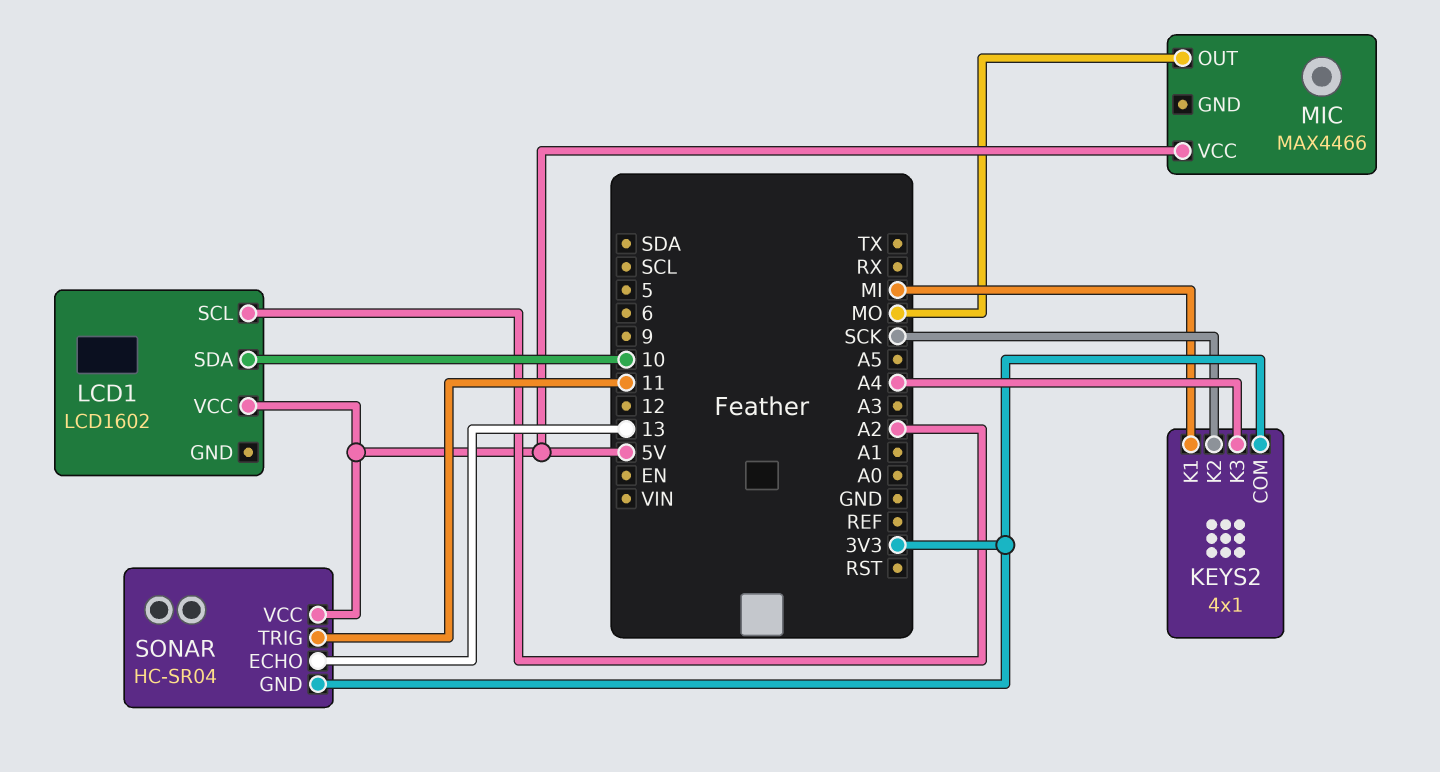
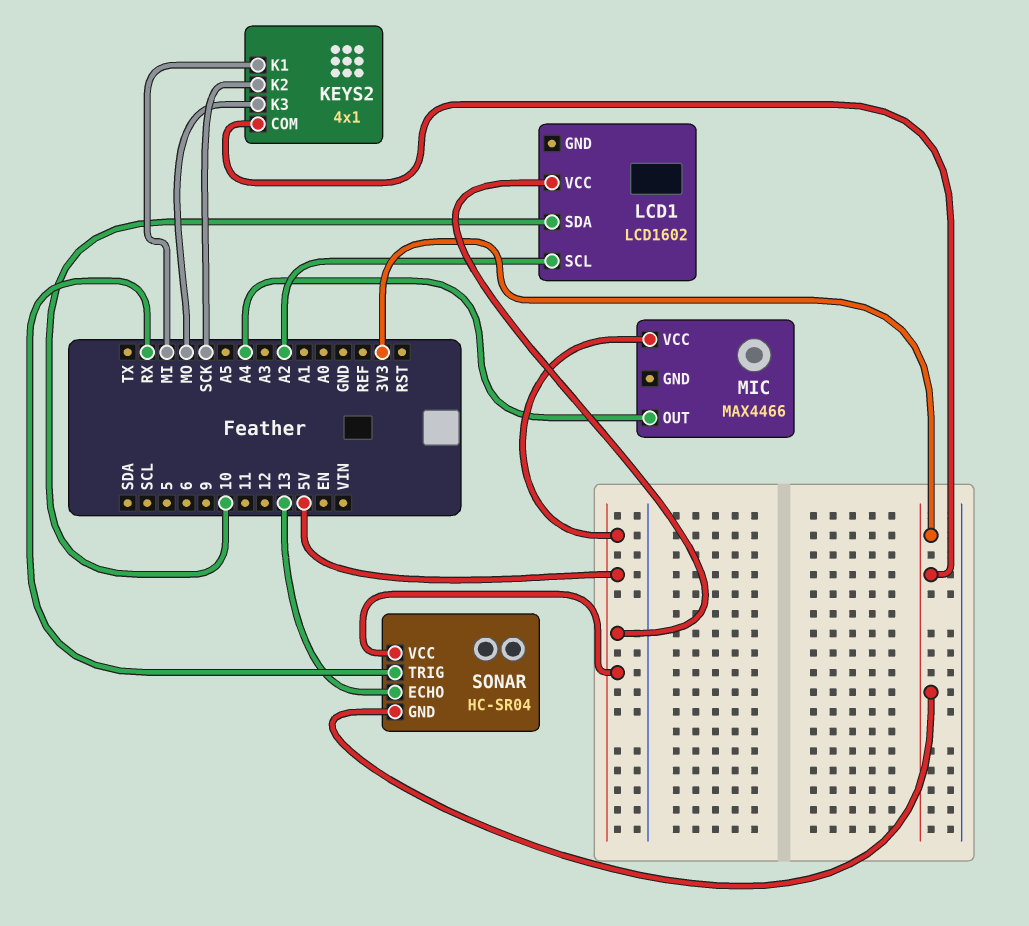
KEYS2 pin K3: A4 -> MO
MIC pin OUT: MO -> A4
SONAR pin TRIG: 11 -> RX

